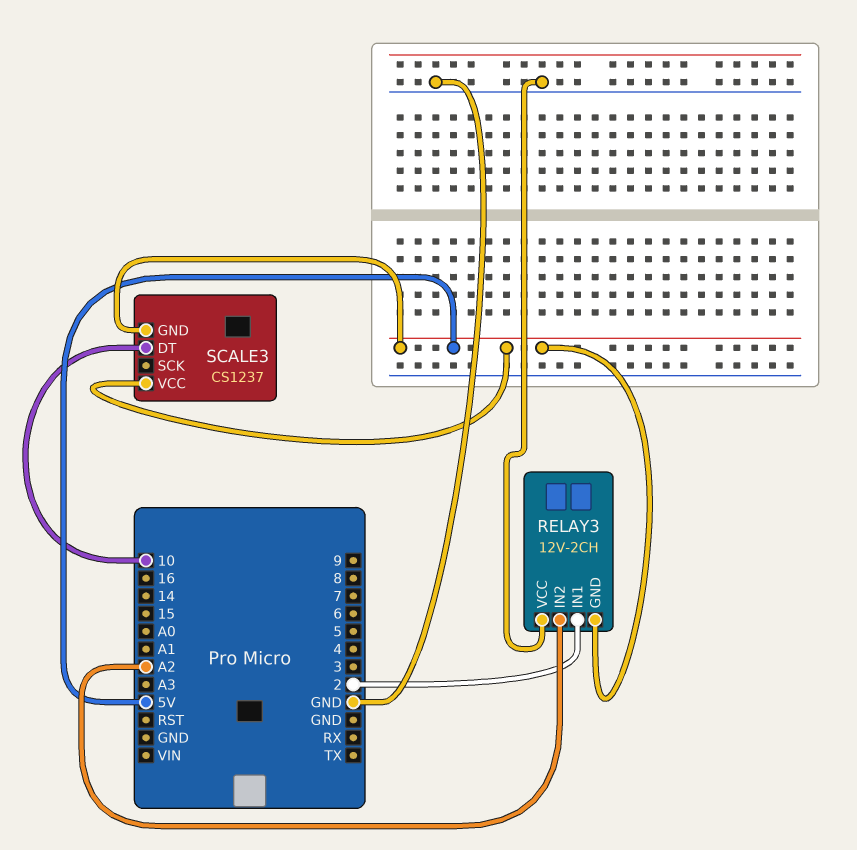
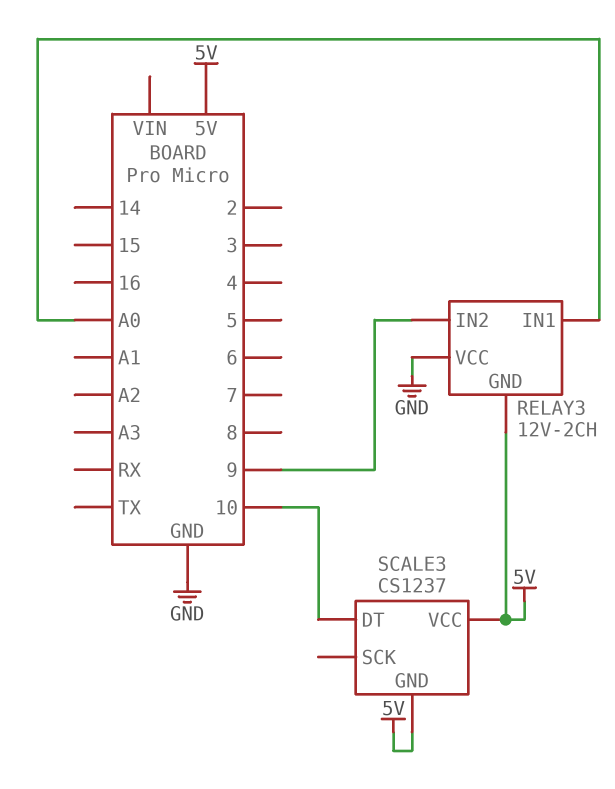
RELAY3 pin IN1: 2 -> A0
RELAY3 pin IN2: A2 -> 9

